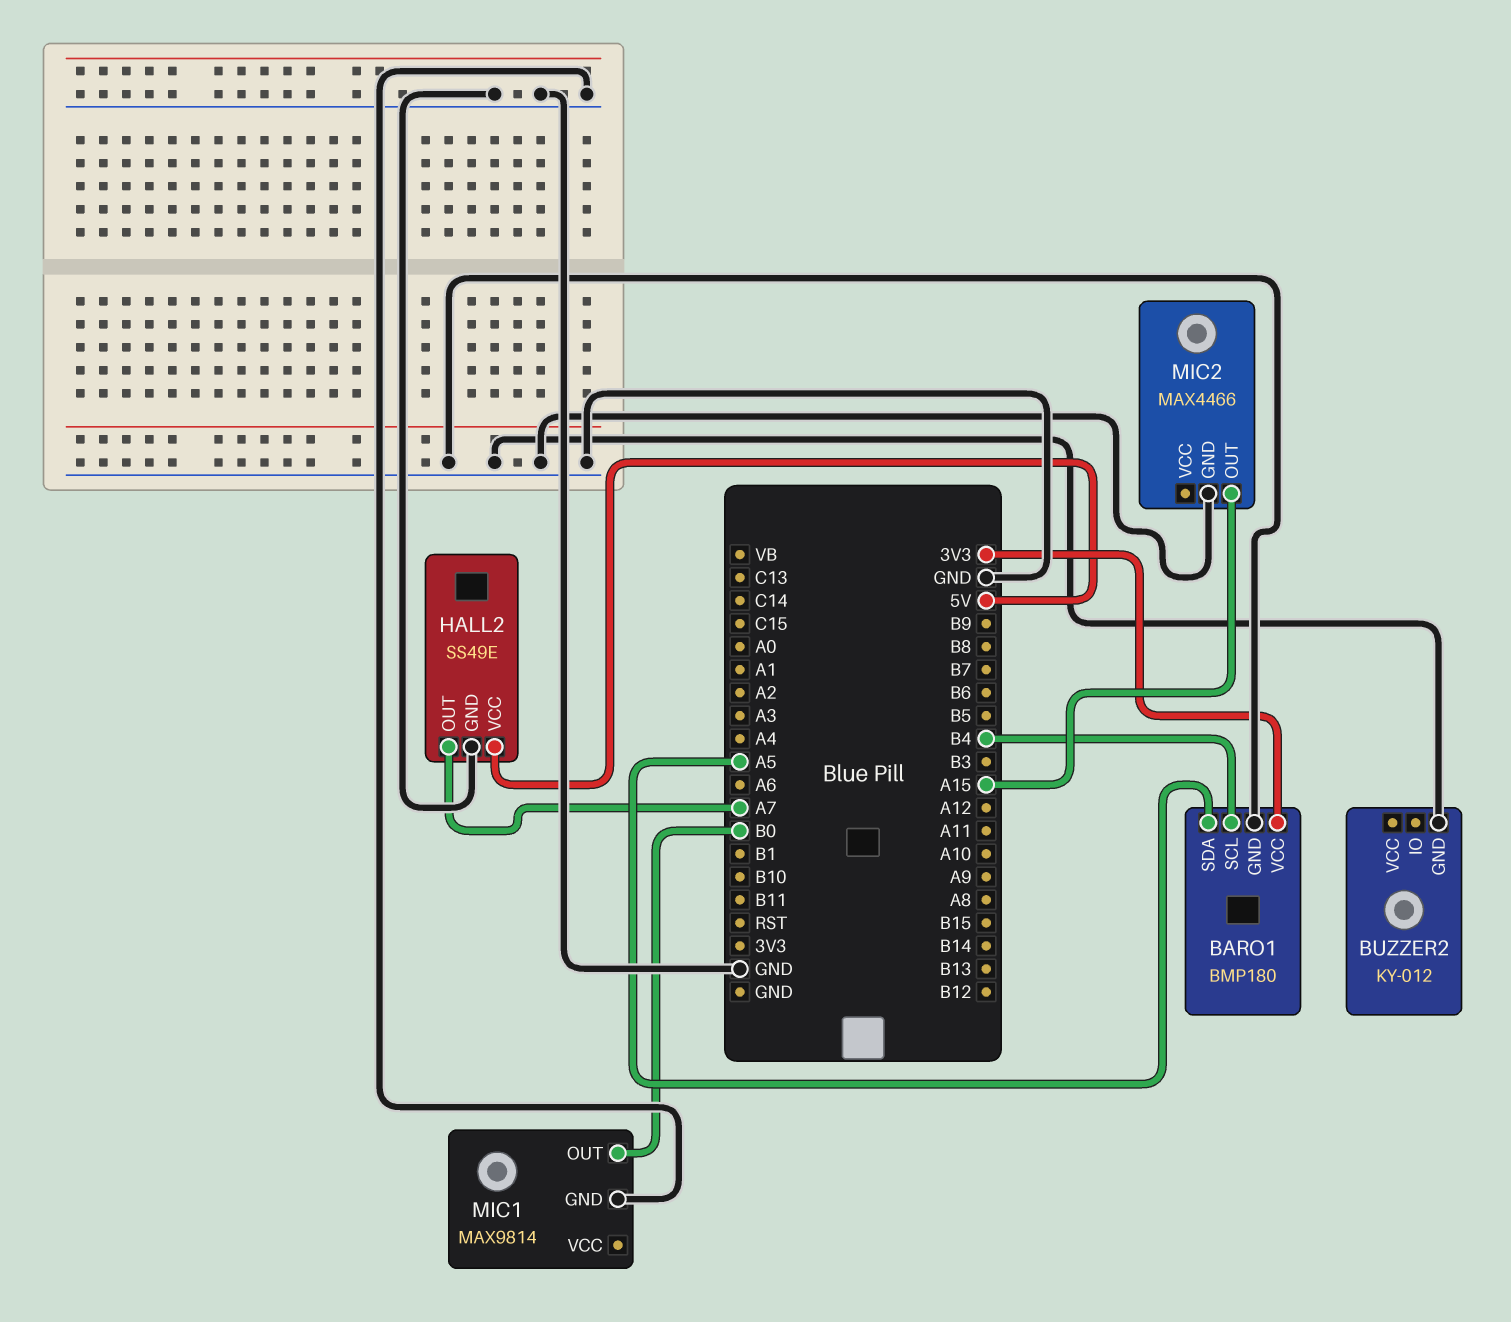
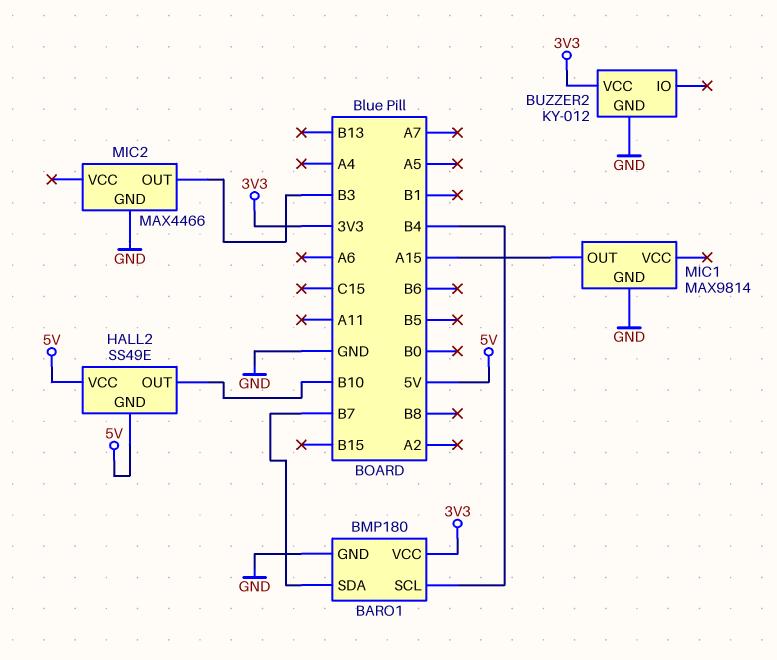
BARO1 pin SDA: A5 -> B7
BUZZER2 pin VCC: none -> 3V3
HALL2 pin GND: GND -> 5V
HALL2 pin OUT: A7 -> B10
MIC1 pin OUT: B0 -> A15
MIC2 pin OUT: A15 -> B3

